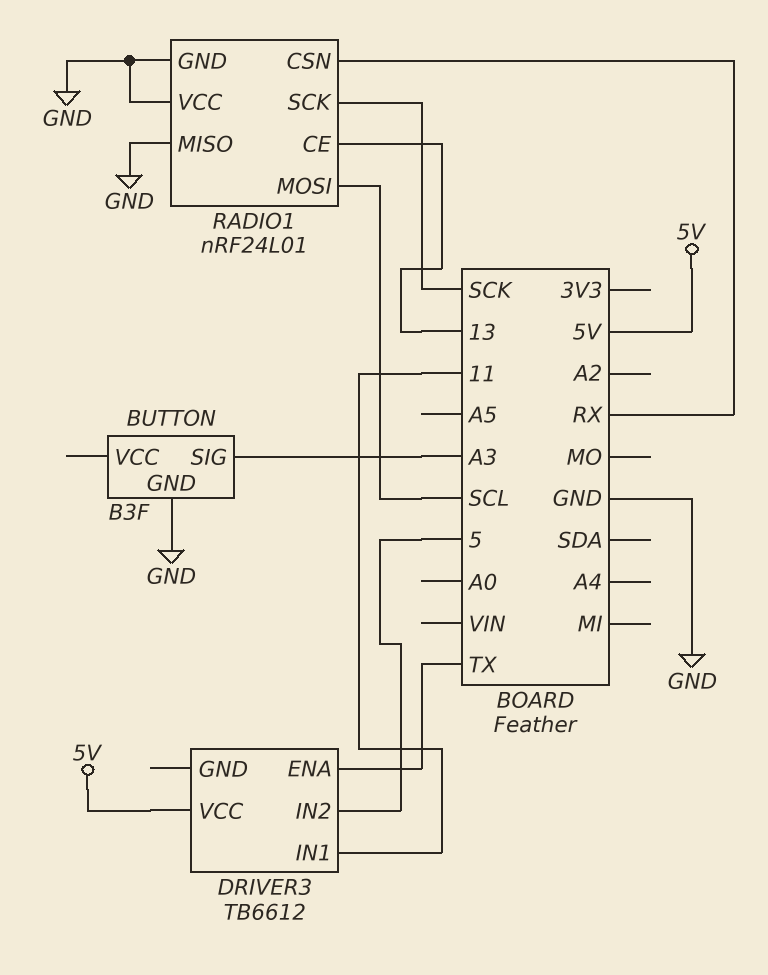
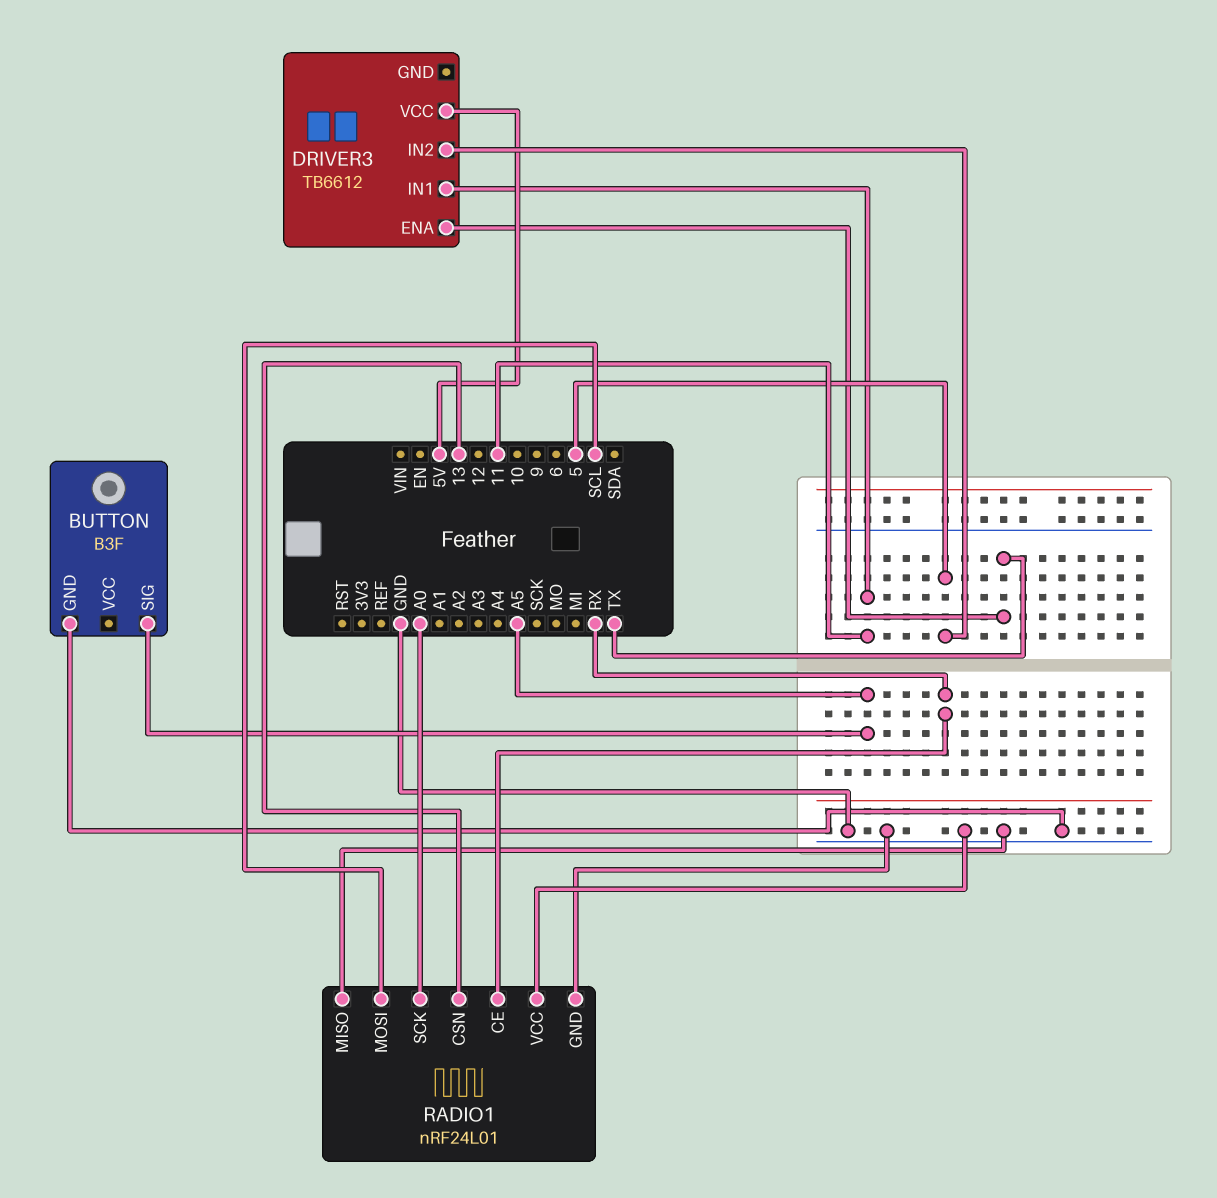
BUTTON pin SIG: A3 -> A5
RADIO1 pin CE: 13 -> RX
RADIO1 pin CSN: RX -> 13
RADIO1 pin SCK: SCK -> A0

